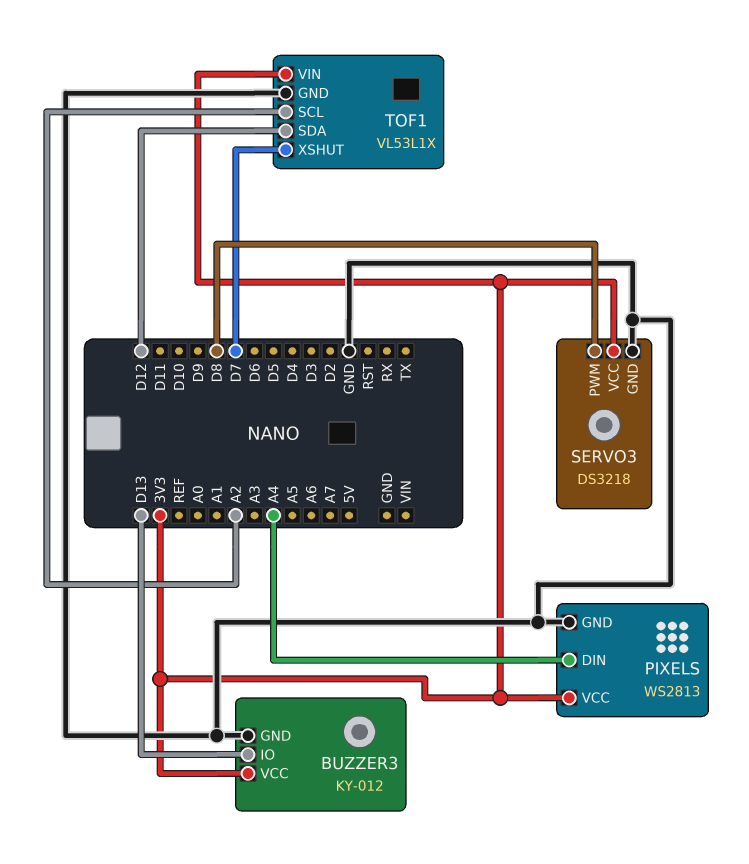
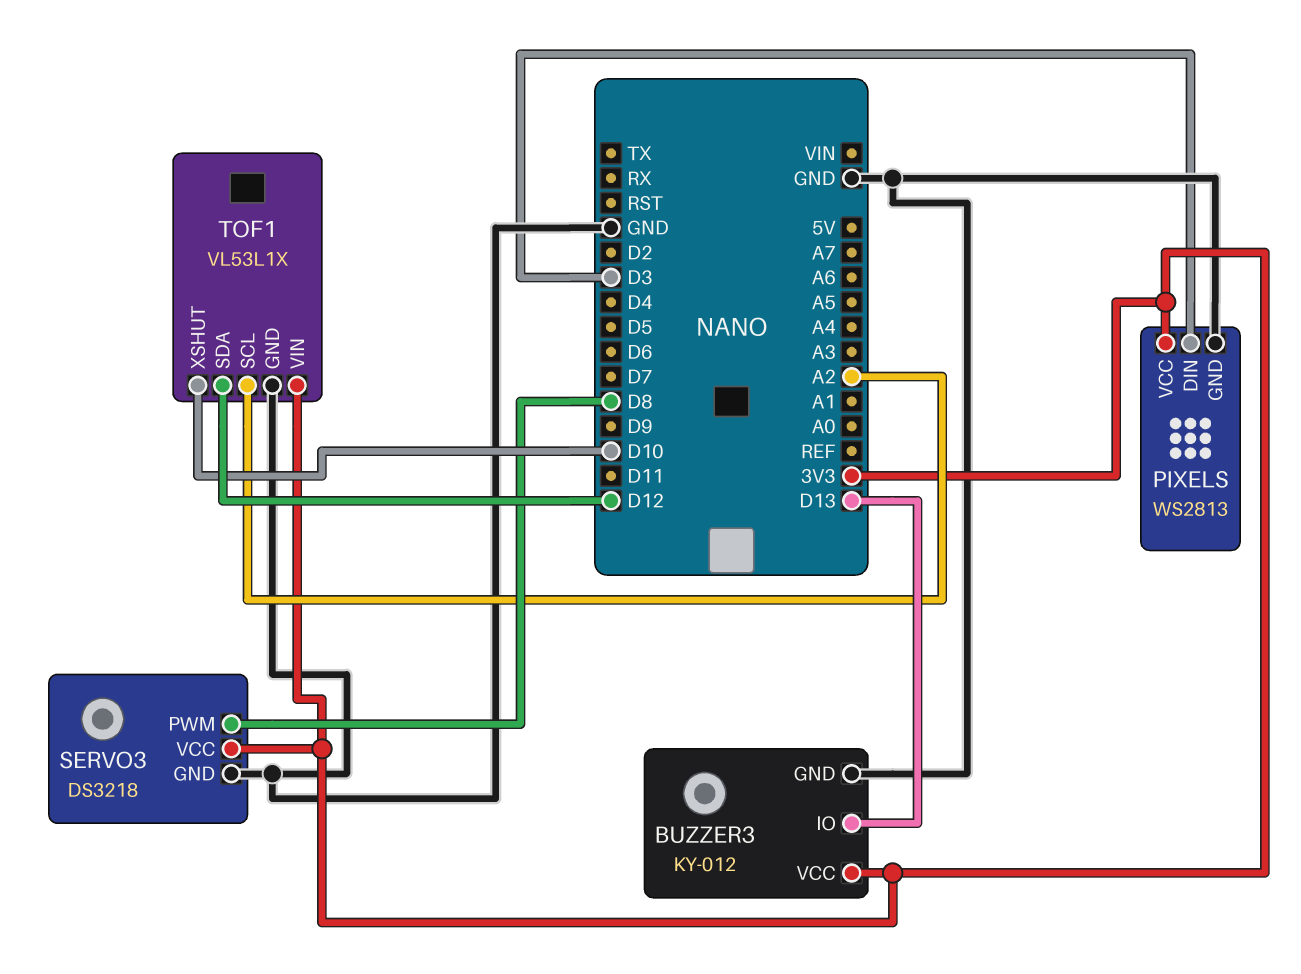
PIXELS pin DIN: A4 -> D3
TOF1 pin XSHUT: D7 -> D10

